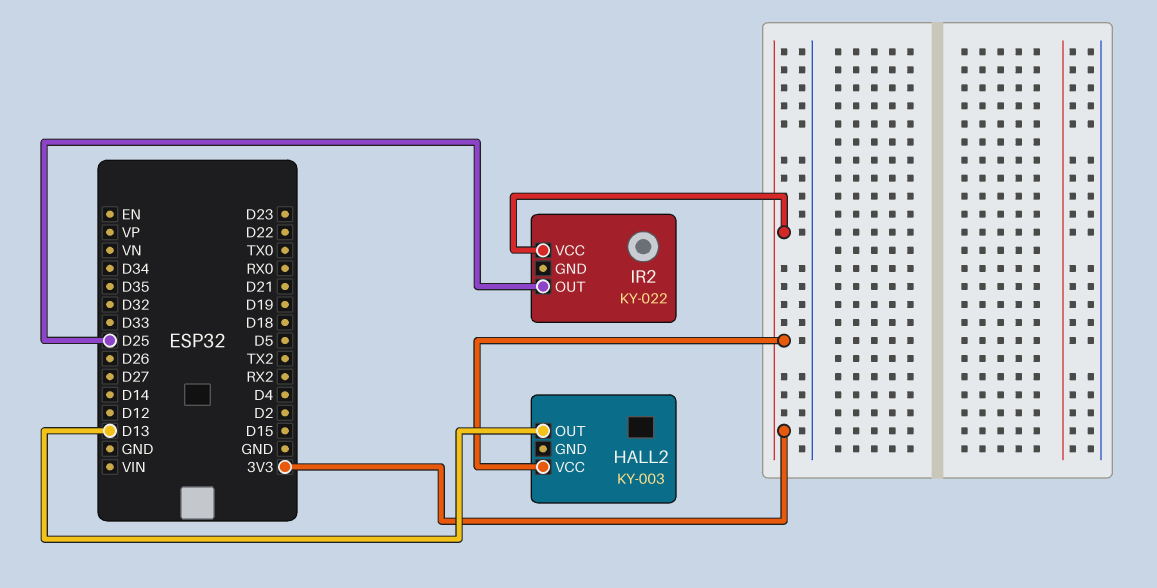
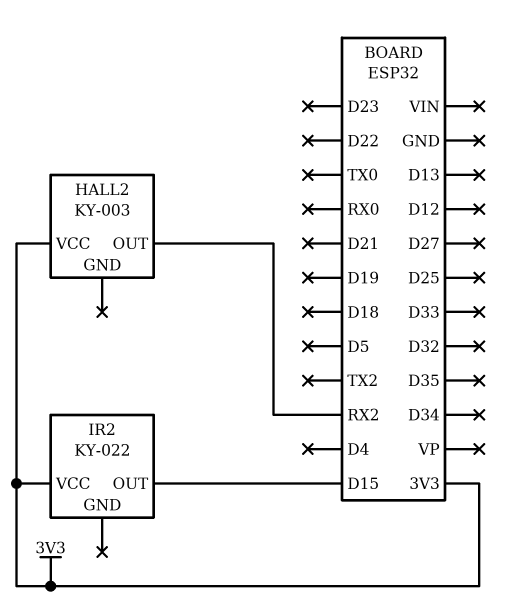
HALL2 pin OUT: D13 -> RX2
IR2 pin OUT: D25 -> D15

